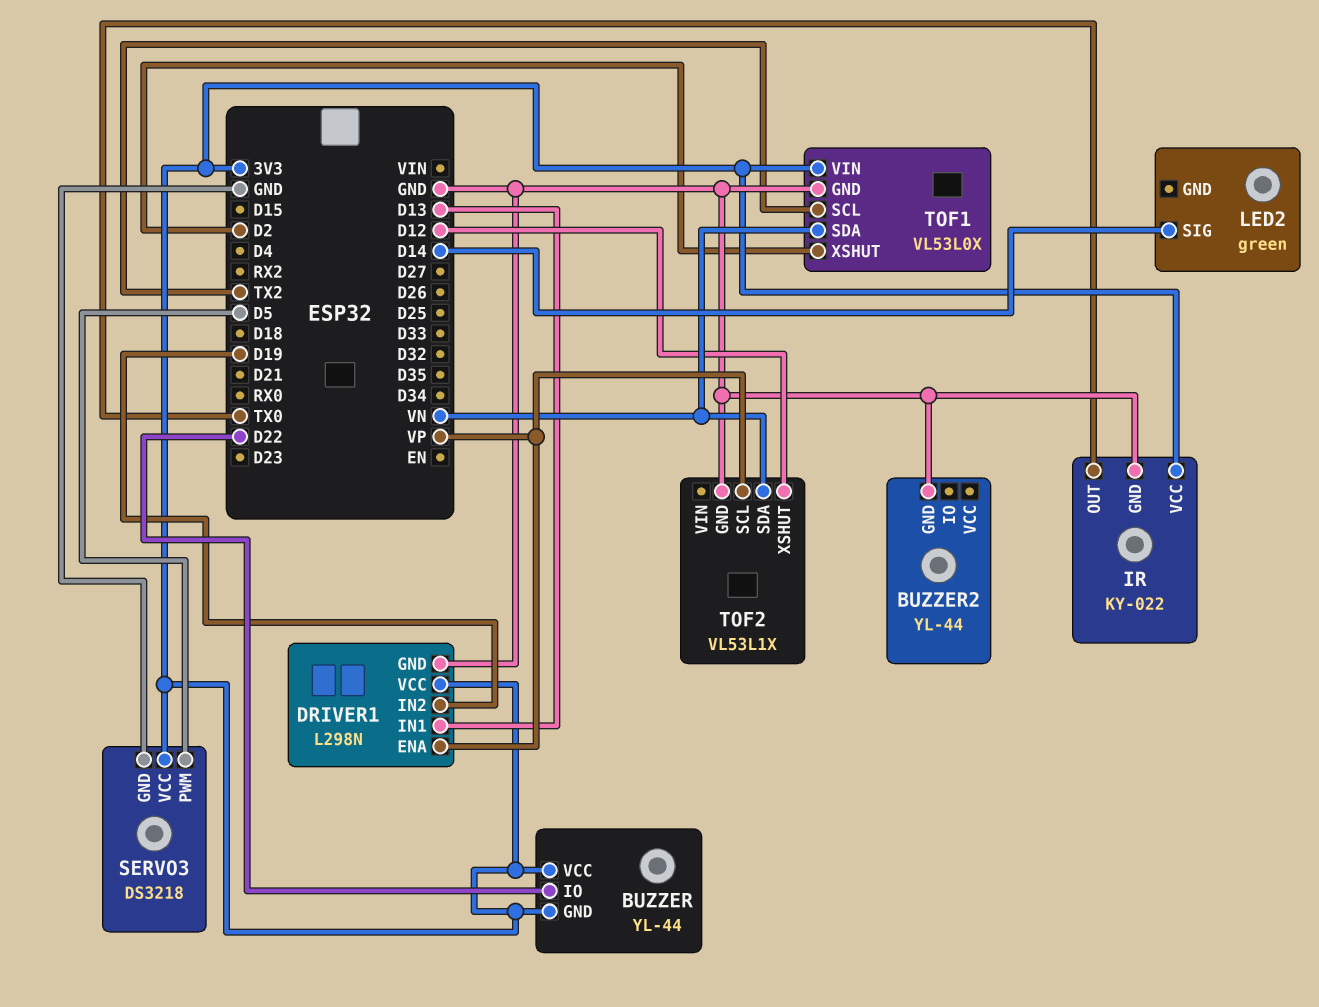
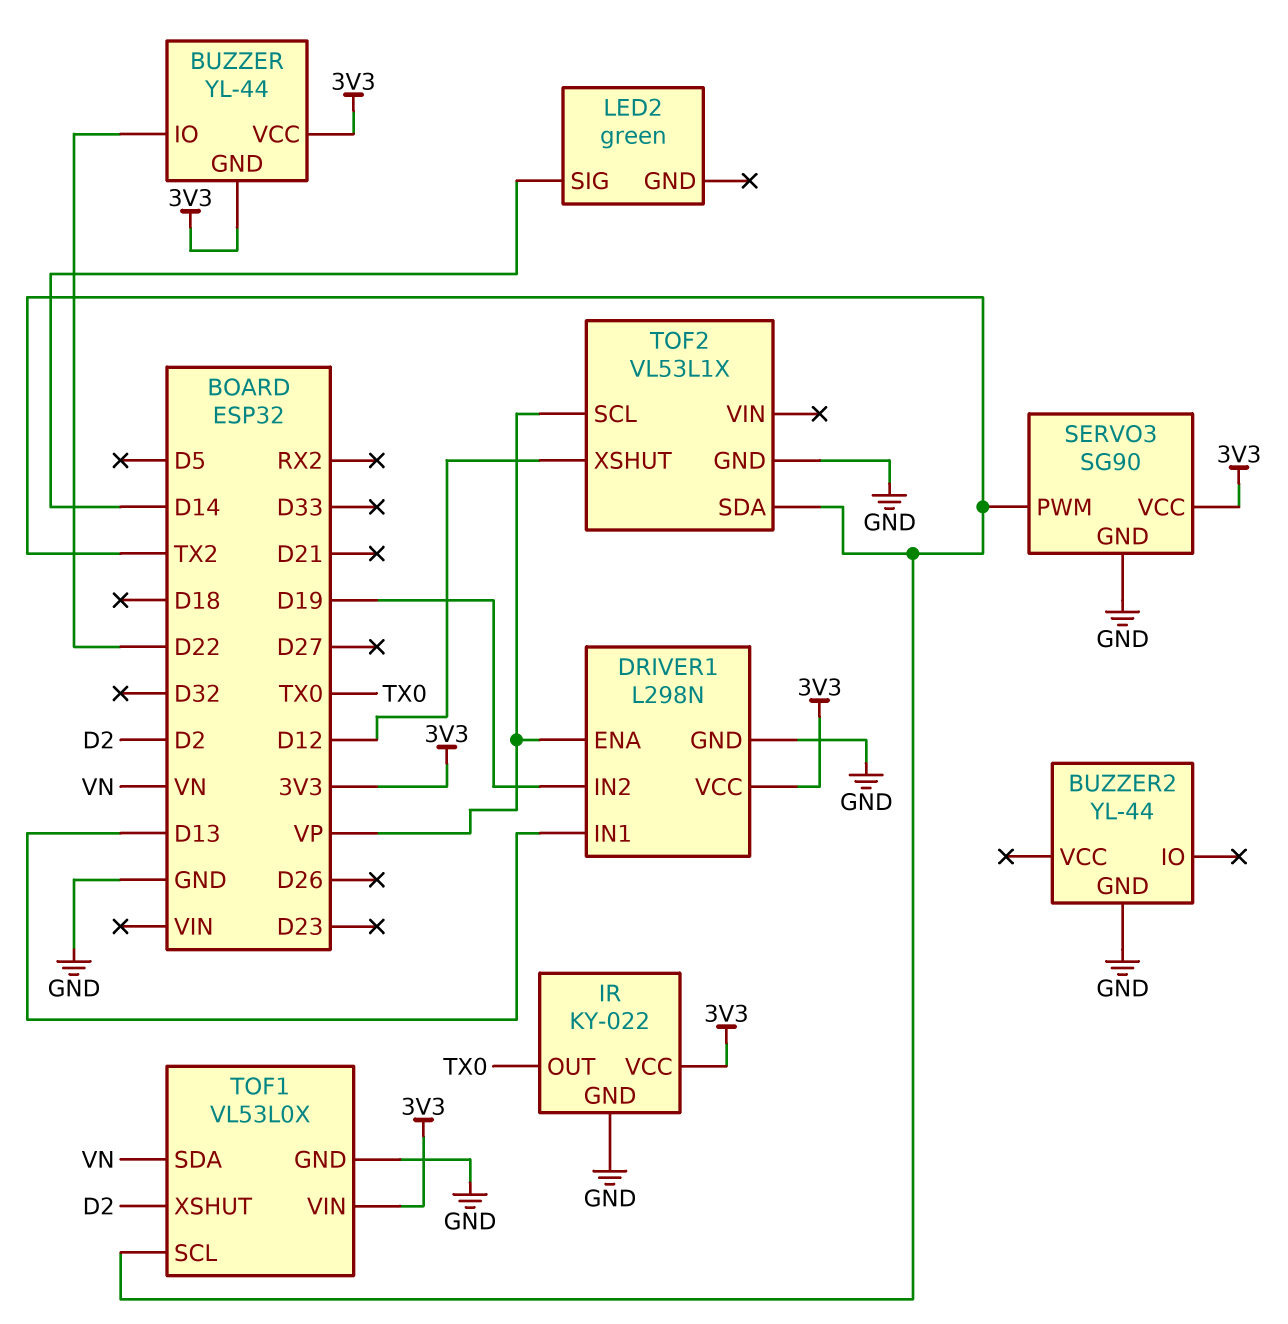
SERVO3: DS3218 -> SG90
SERVO3 pin PWM: D5 -> TX2
TOF2 pin SDA: VN -> TX2

